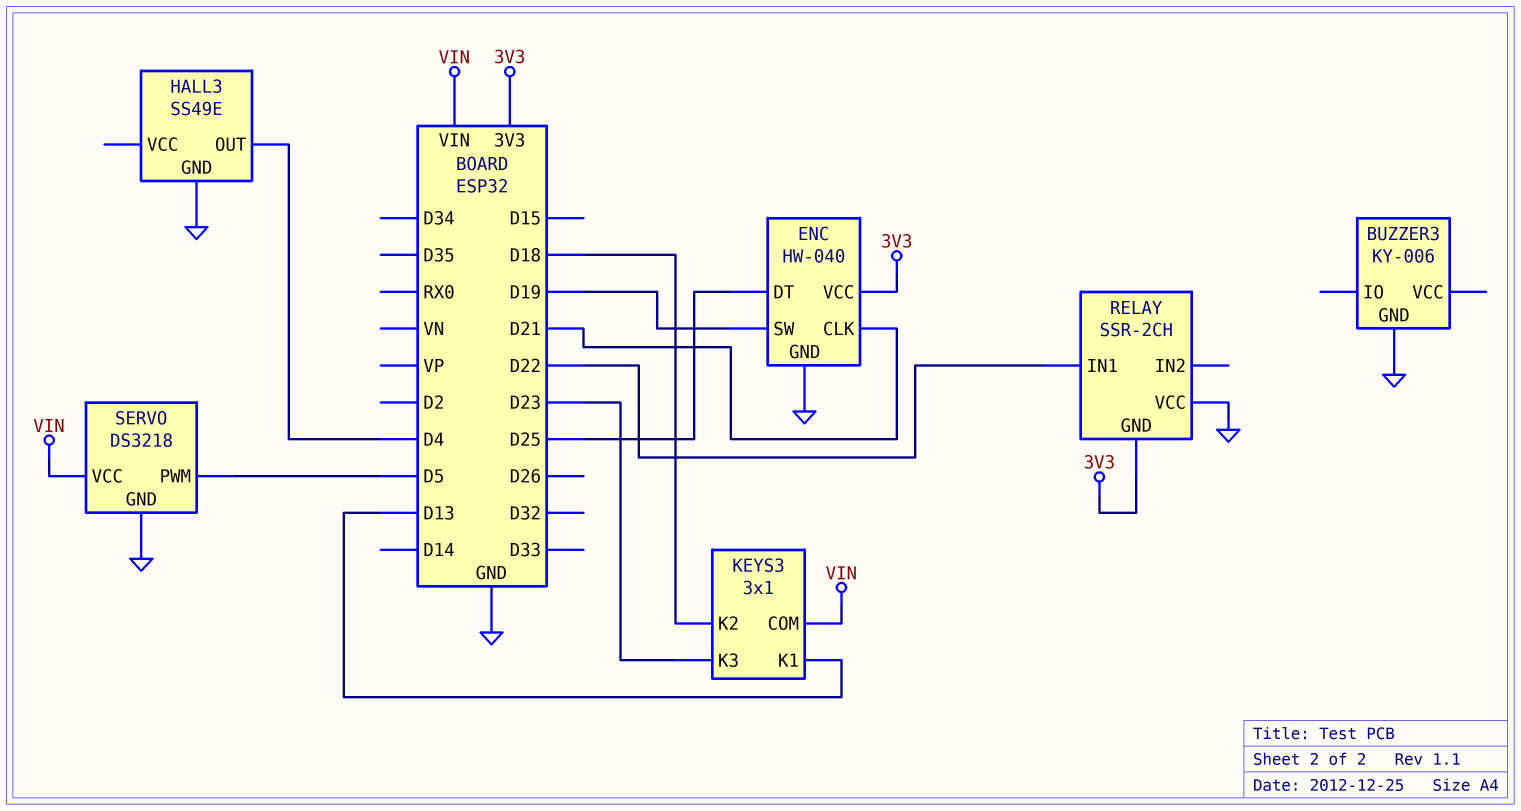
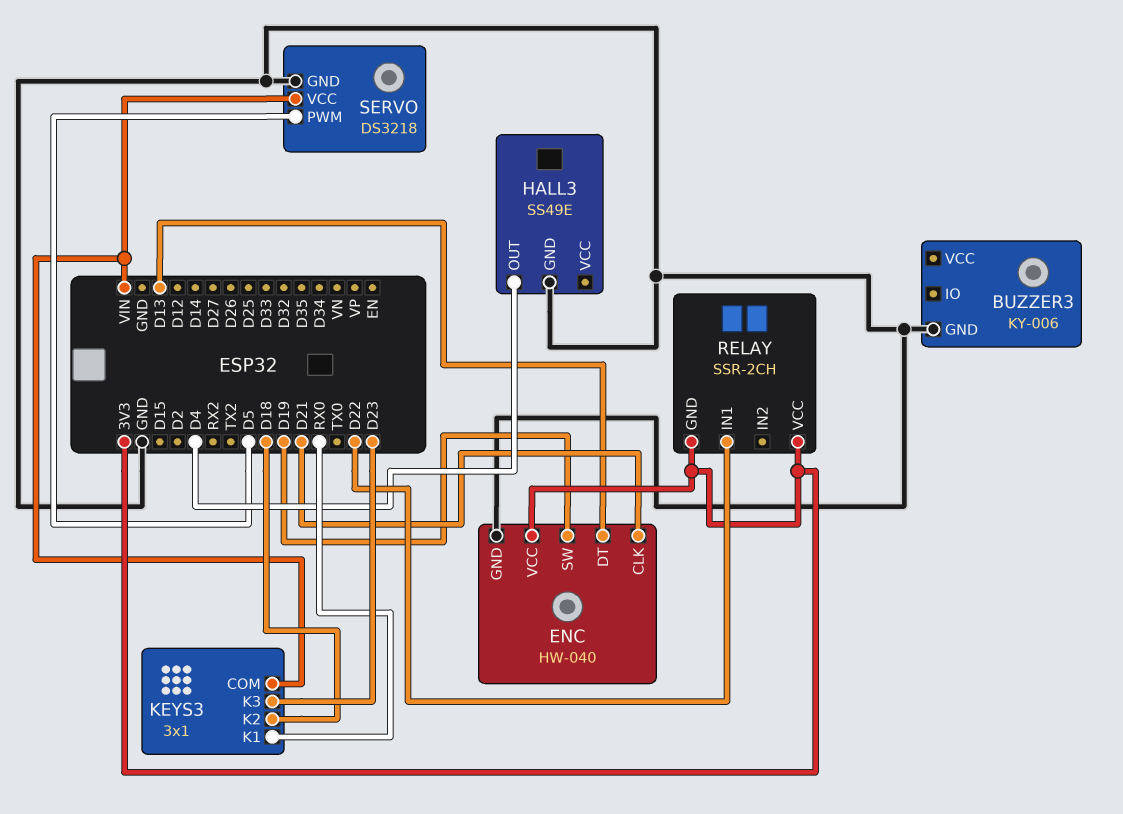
ENC pin DT: D25 -> D13
KEYS3 pin K1: D13 -> RX0
RELAY pin VCC: GND -> 3V3

